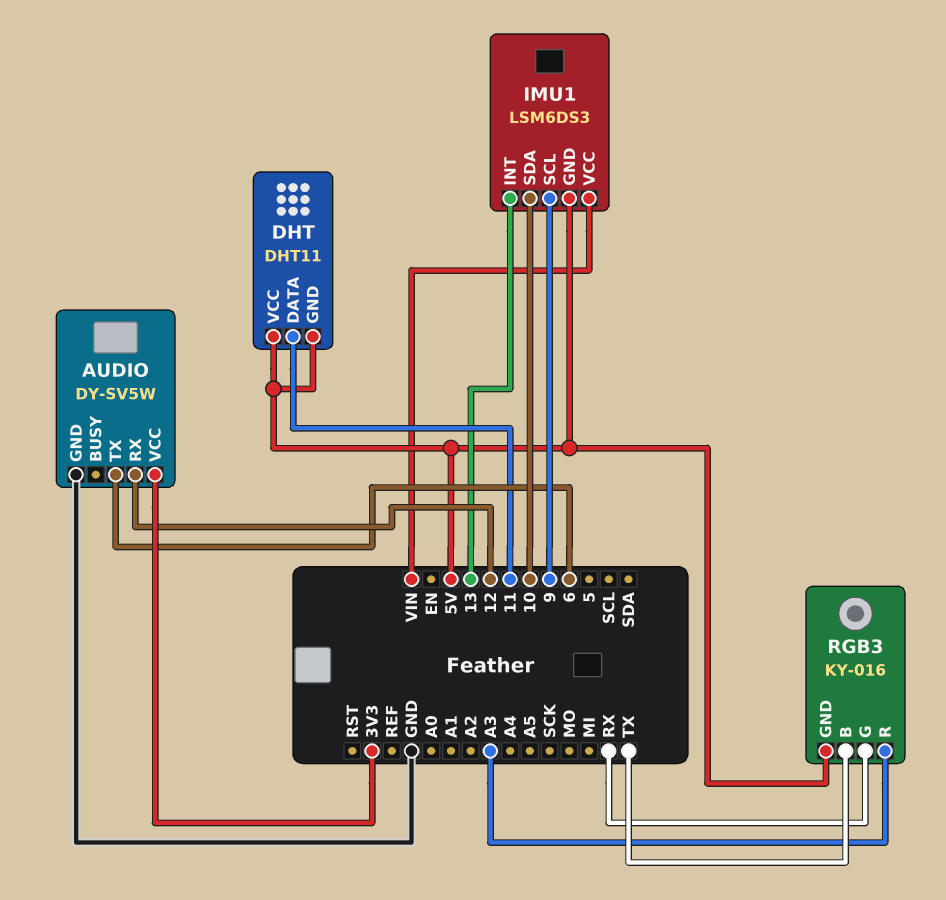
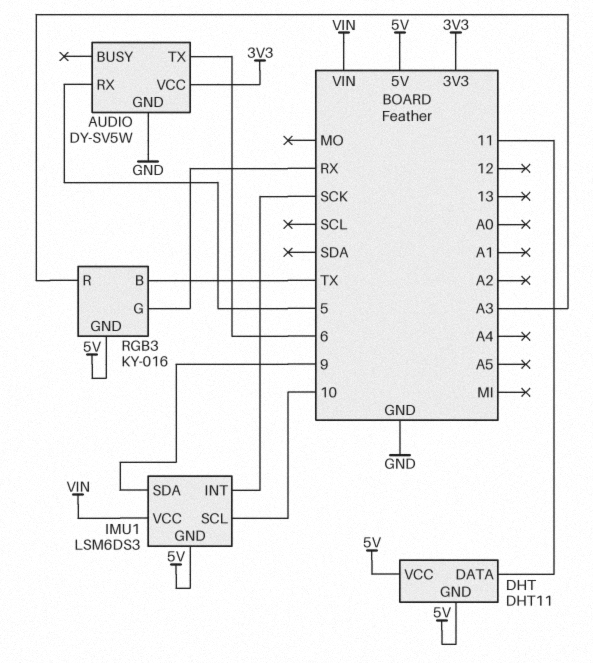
AUDIO pin RX: 12 -> 5
IMU1 pin INT: 13 -> SCK
IMU1 pin SCL: 9 -> 10
IMU1 pin SDA: 10 -> 9

